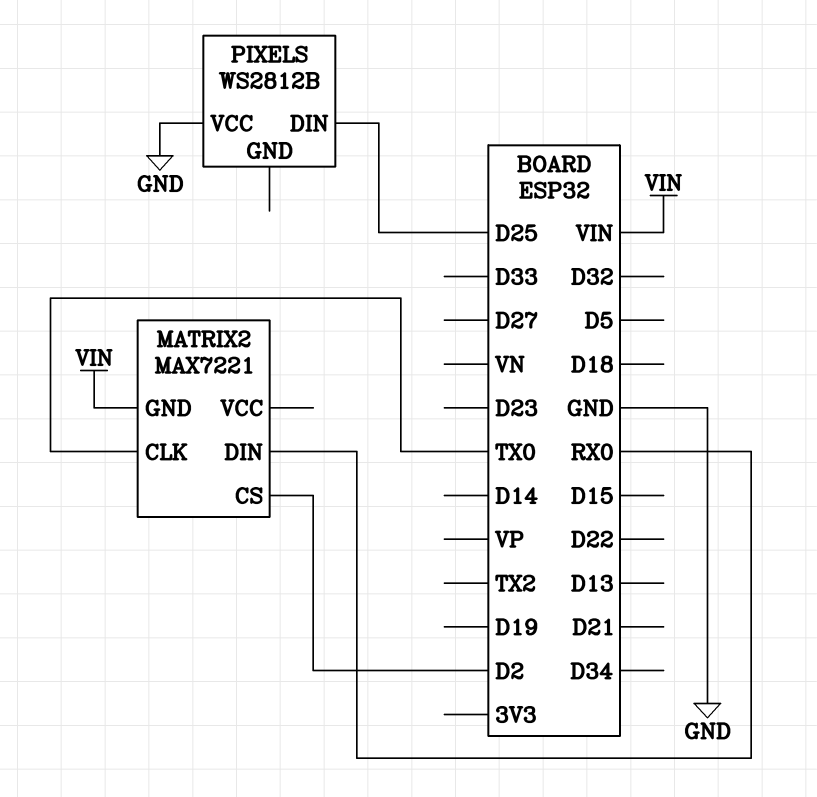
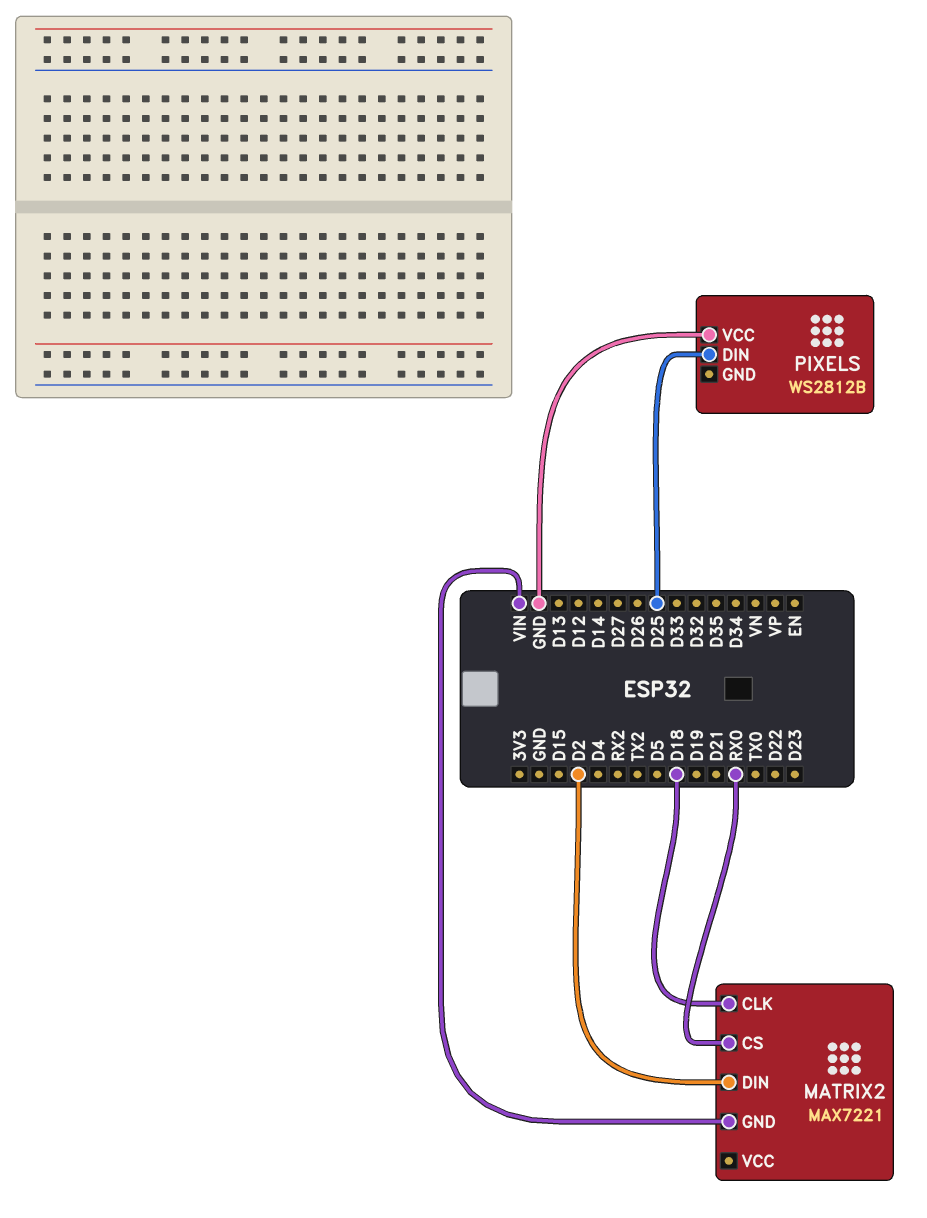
MATRIX2 pin CLK: TX0 -> D18
MATRIX2 pin CS: D2 -> RX0
MATRIX2 pin DIN: RX0 -> D2

